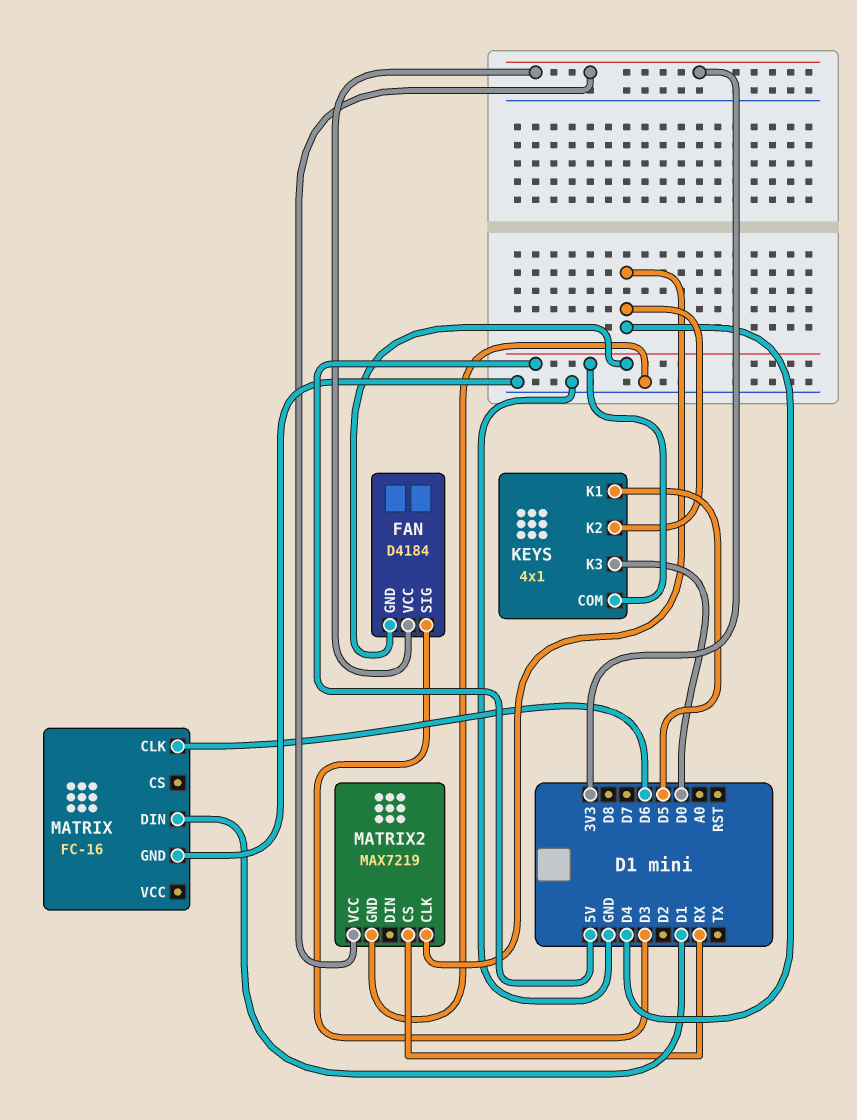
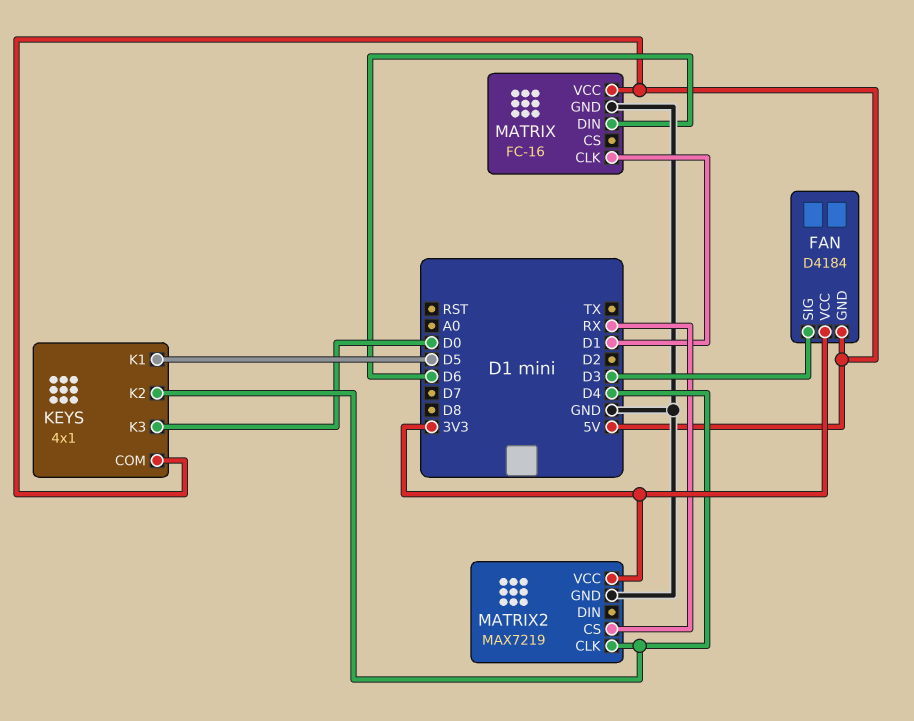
MATRIX pin CLK: D6 -> D1
MATRIX pin DIN: D1 -> D6
MATRIX pin VCC: none -> 5V

